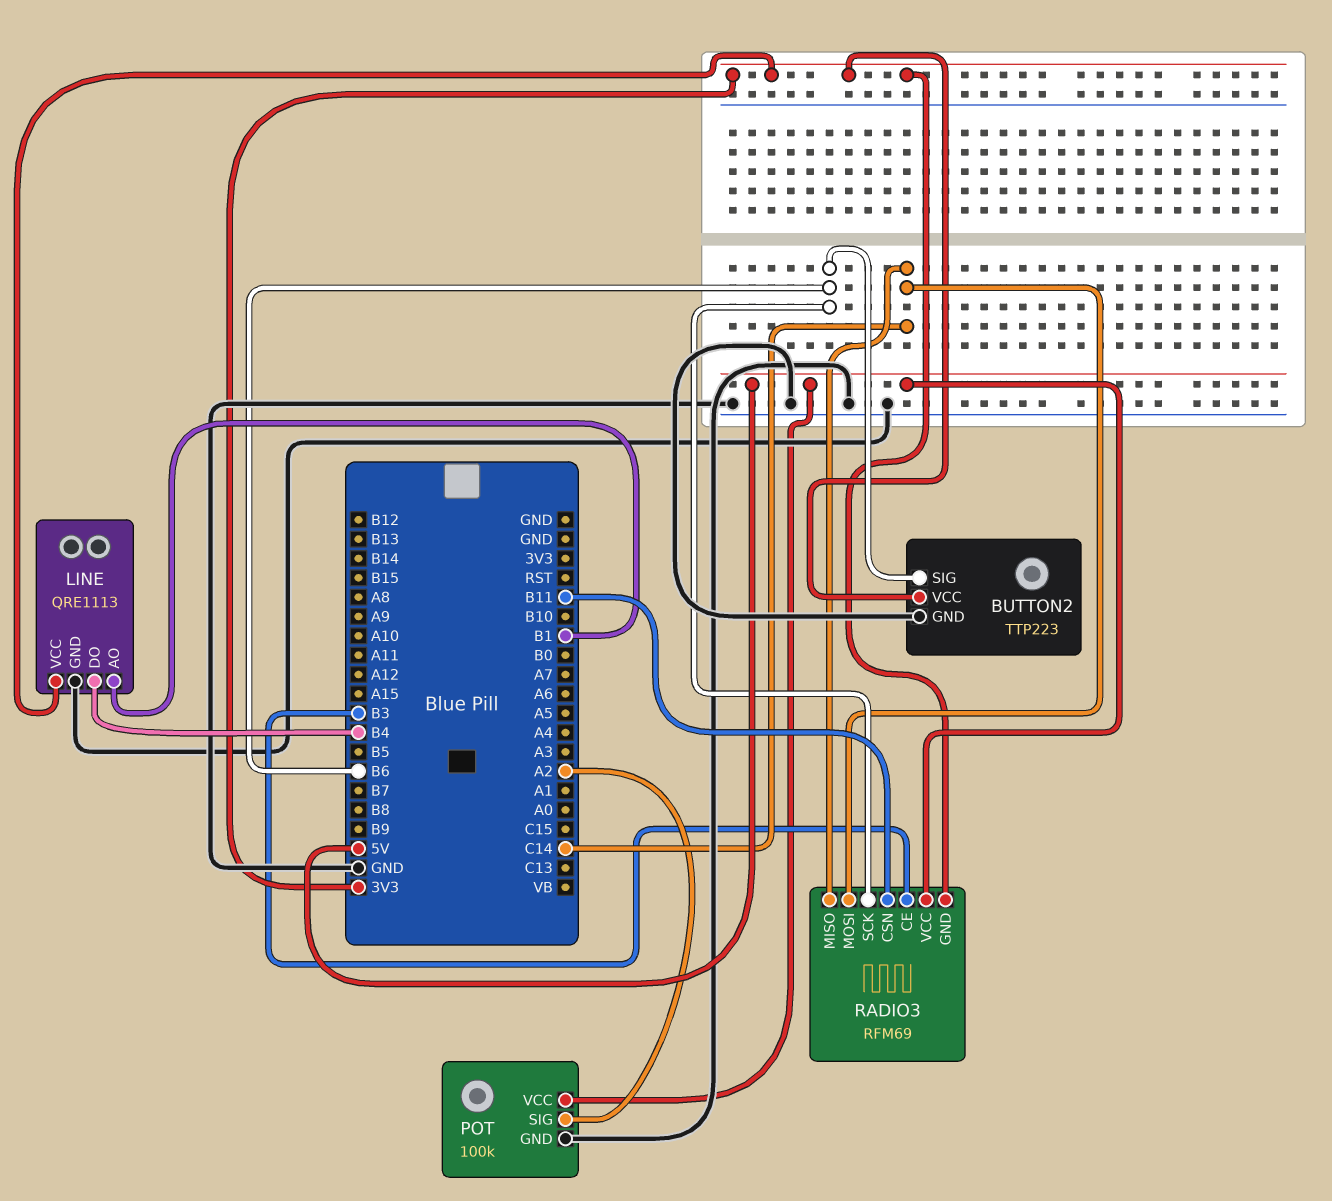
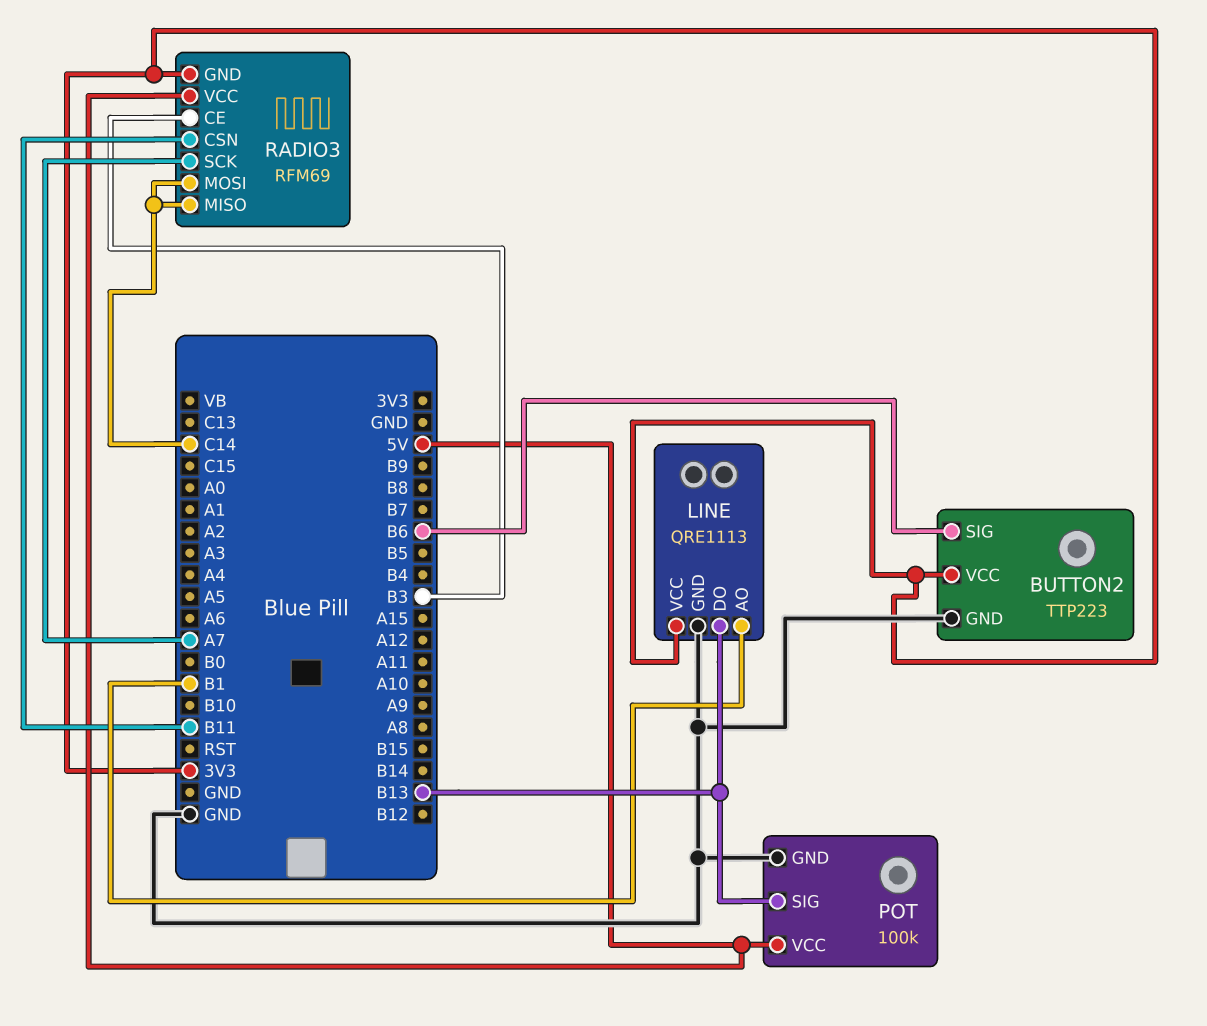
LINE pin DO: B4 -> B13
POT pin SIG: A2 -> B13
RADIO3 pin SCK: B6 -> A7

